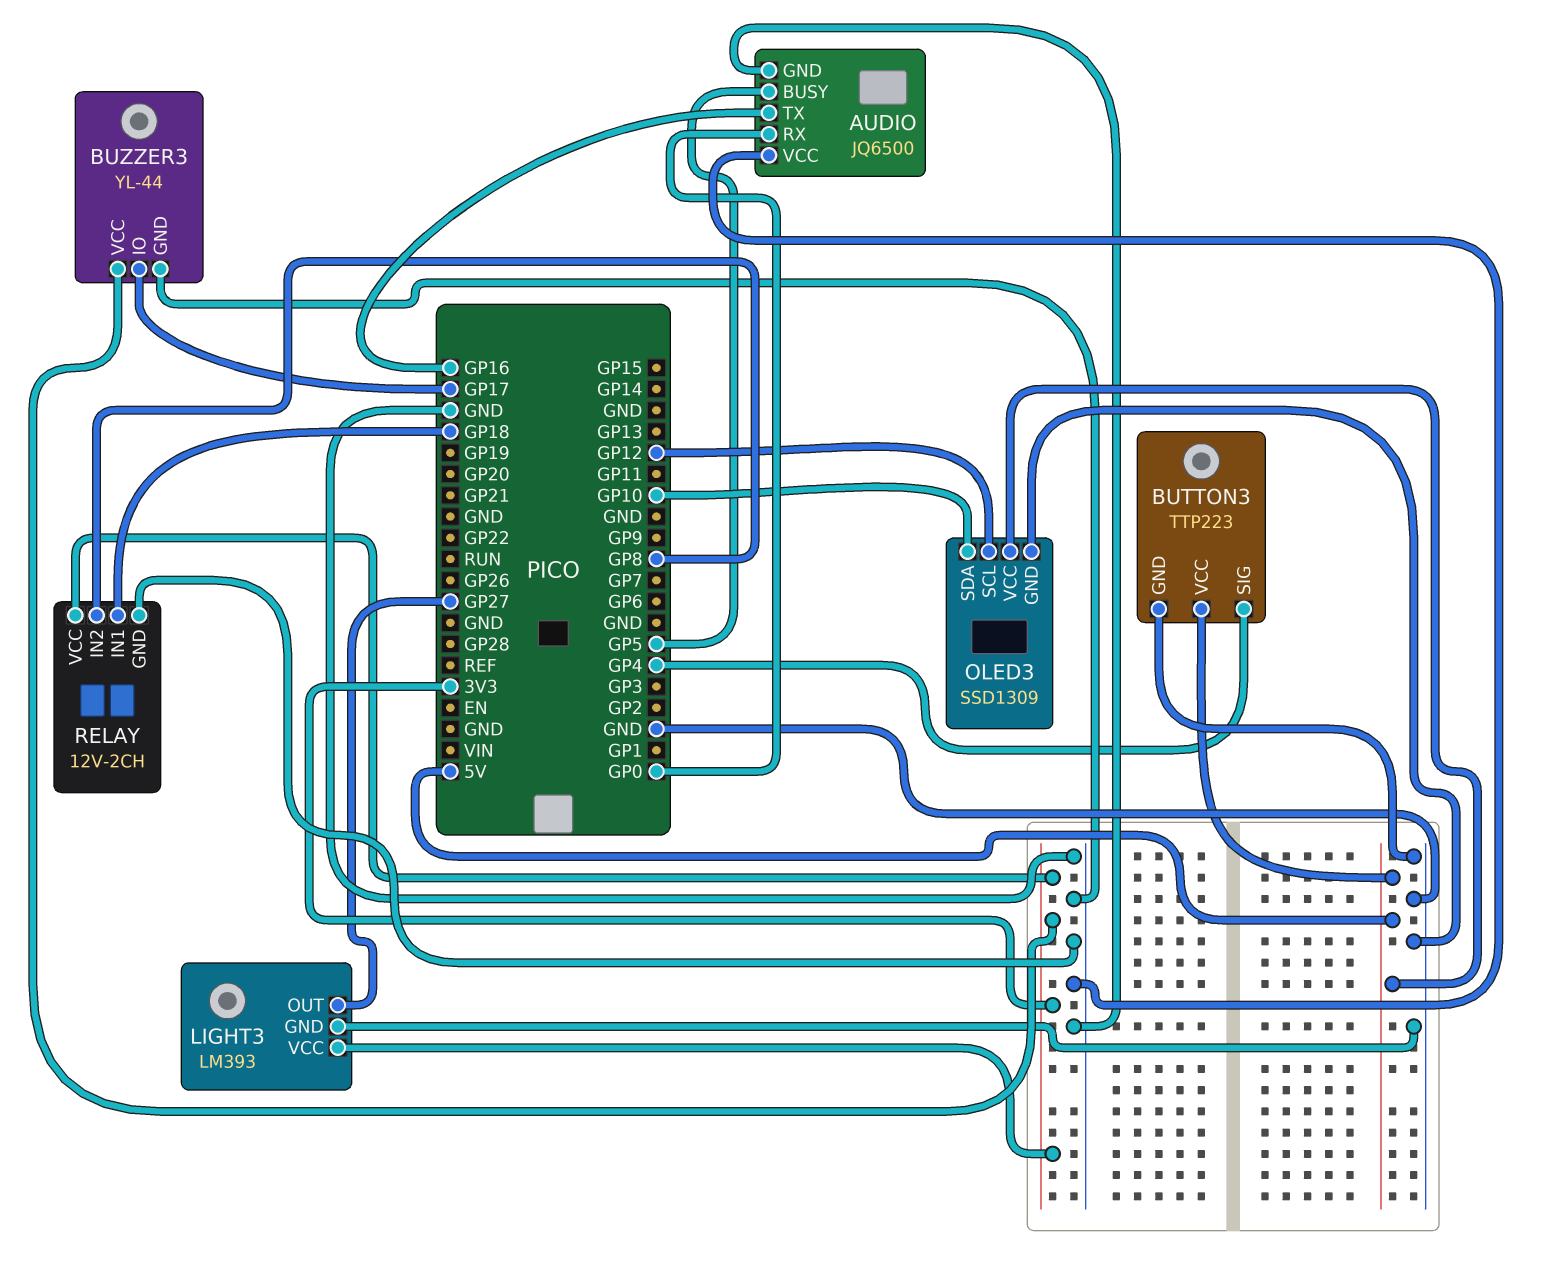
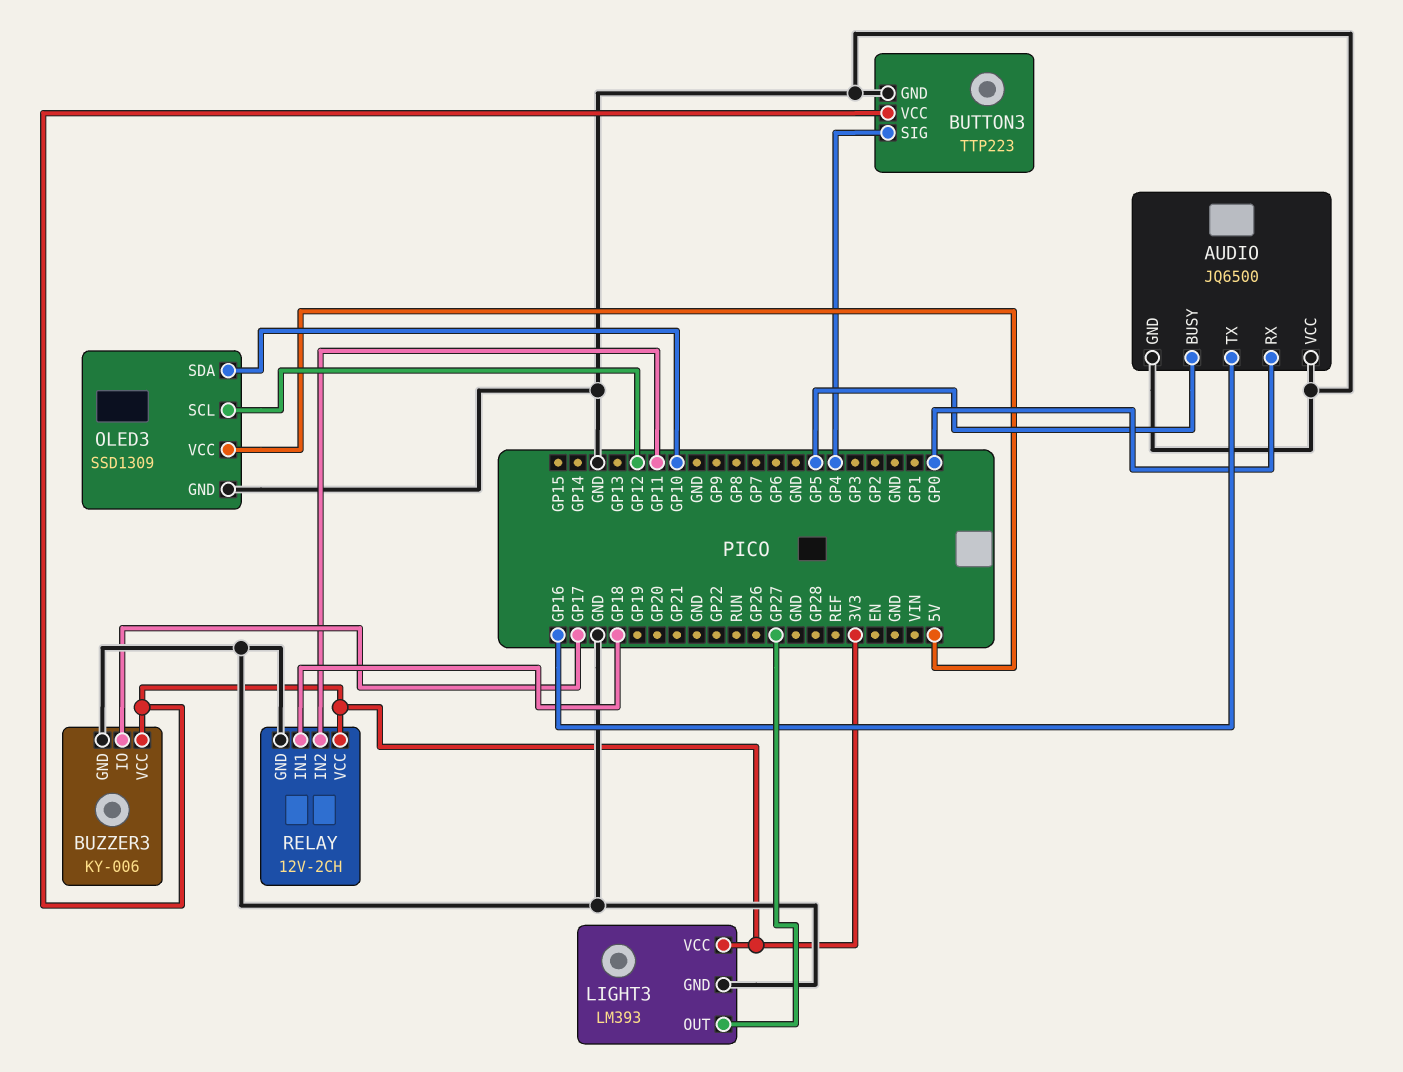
BUTTON3 pin VCC: 5V -> 3V3
BUZZER3: YL-44 -> KY-006
RELAY pin IN2: GP8 -> GP11

